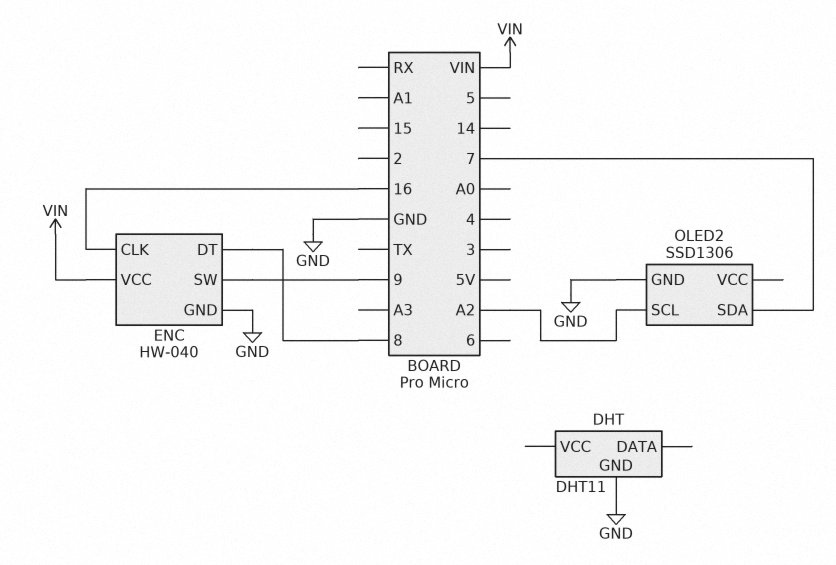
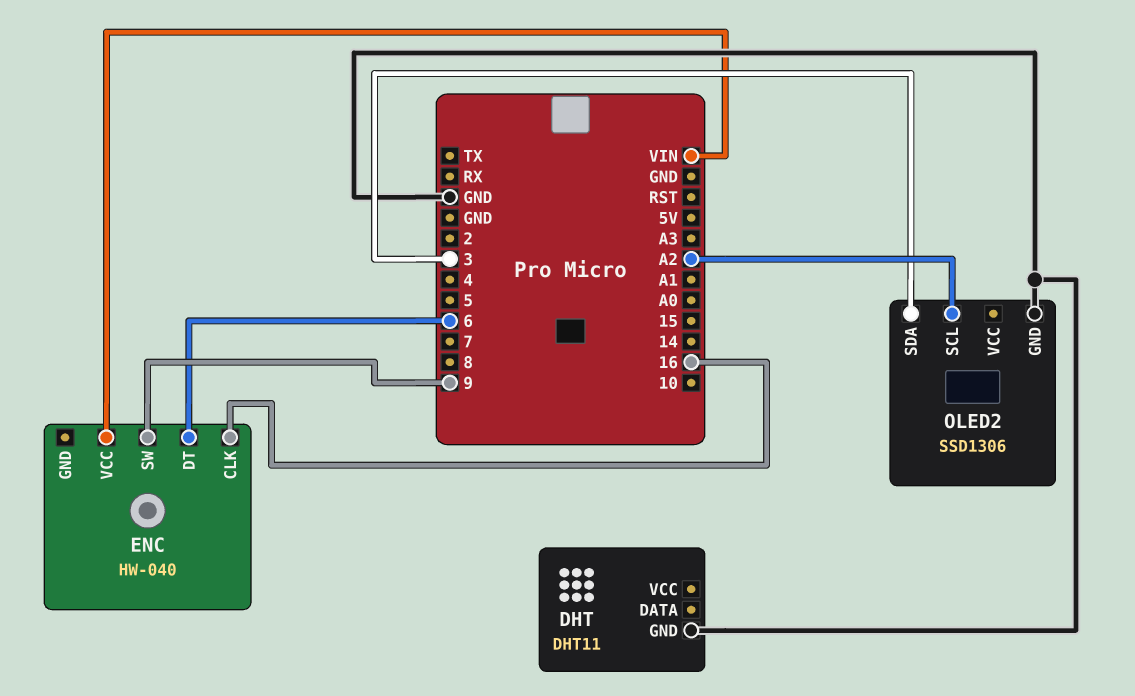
ENC pin DT: 8 -> 6
ENC pin GND: GND -> none
OLED2 pin SDA: 7 -> 3

